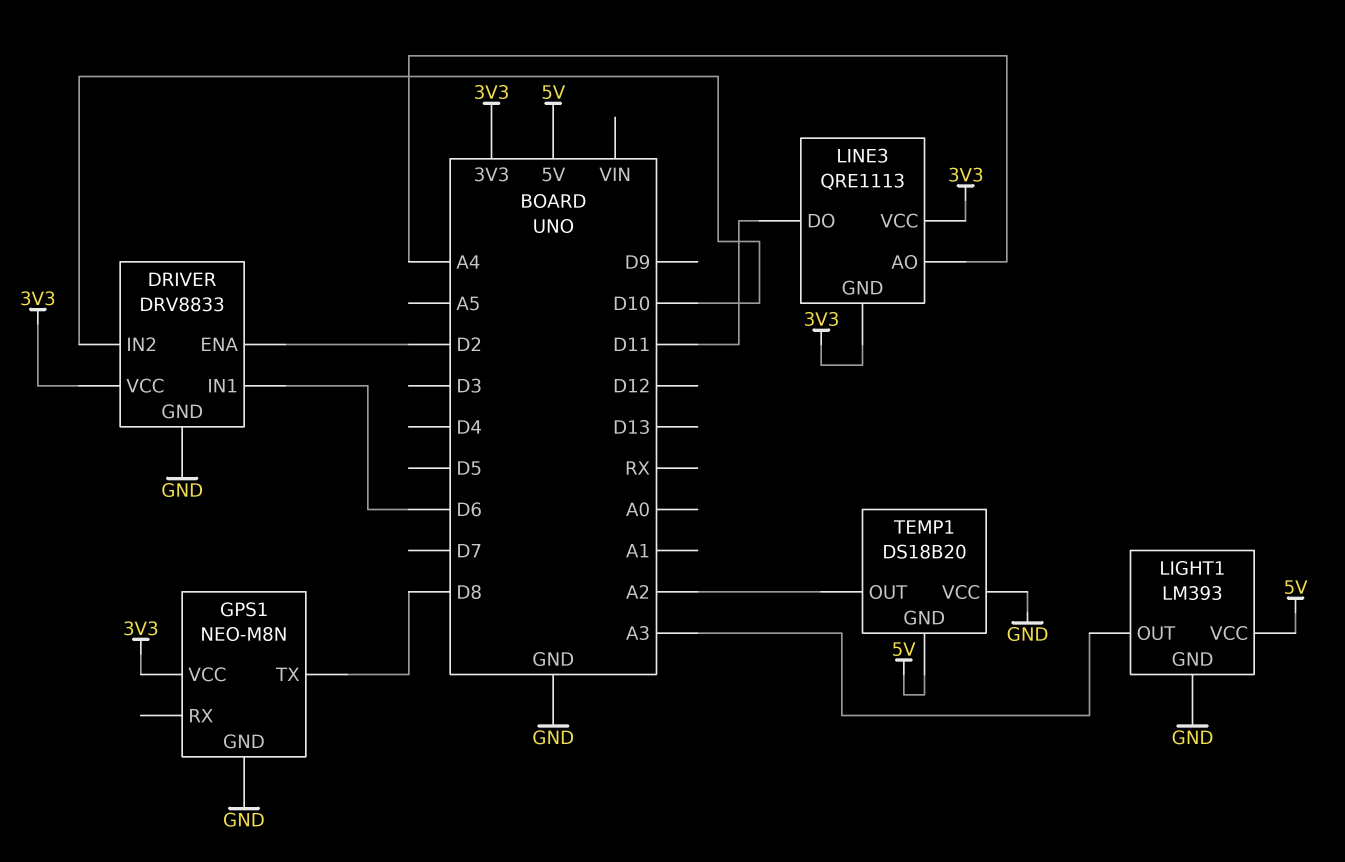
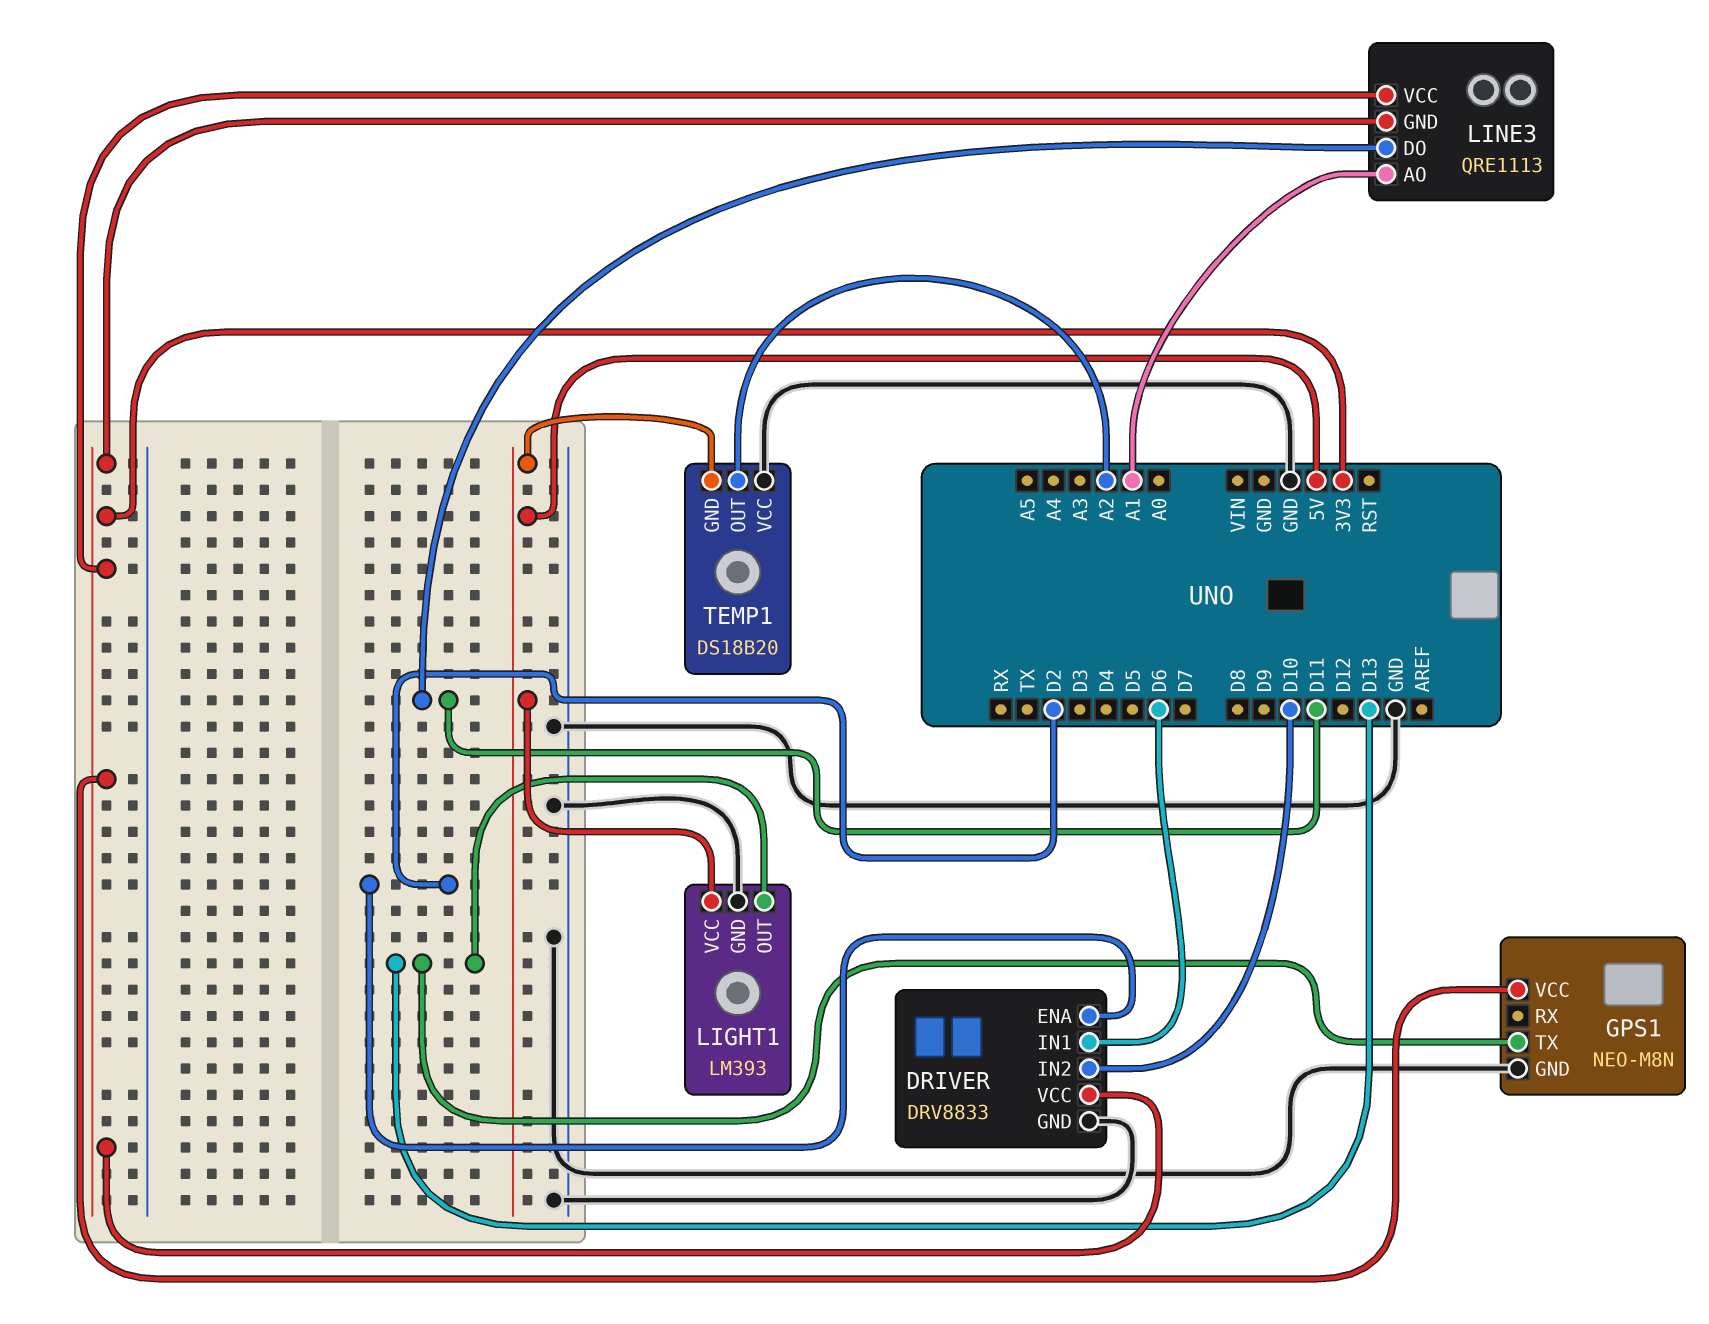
GPS1 pin TX: D8 -> D13
LIGHT1 pin OUT: A3 -> D13
LINE3 pin AO: A4 -> A1

